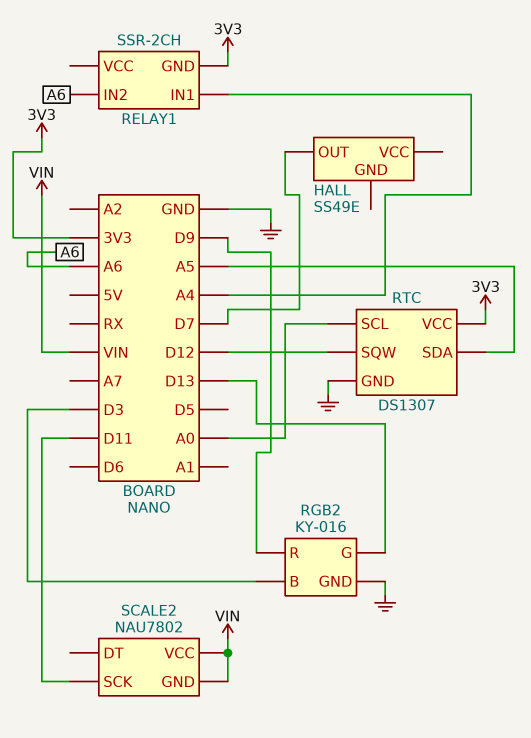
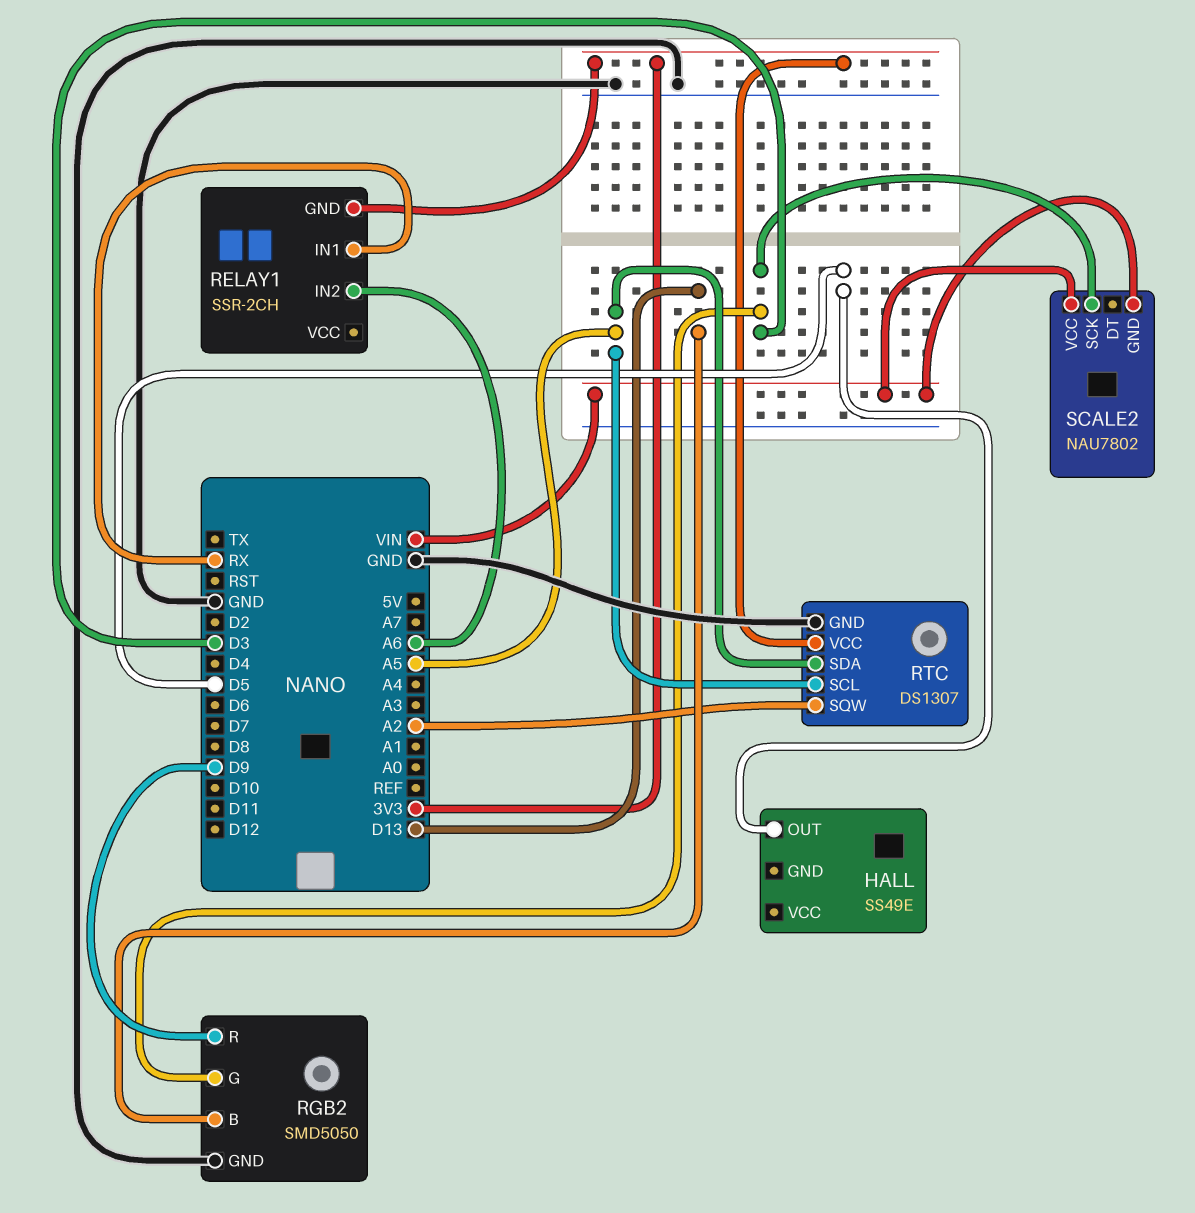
HALL pin OUT: D7 -> D5
RELAY1 pin IN1: A4 -> RX
RGB2: KY-016 -> SMD5050
RGB2 pin B: D3 -> D13
RGB2 pin G: D13 -> D3
RTC pin SCL: A0 -> A5
RTC pin SQW: D12 -> A2
SCALE2 pin SCK: D11 -> D3

